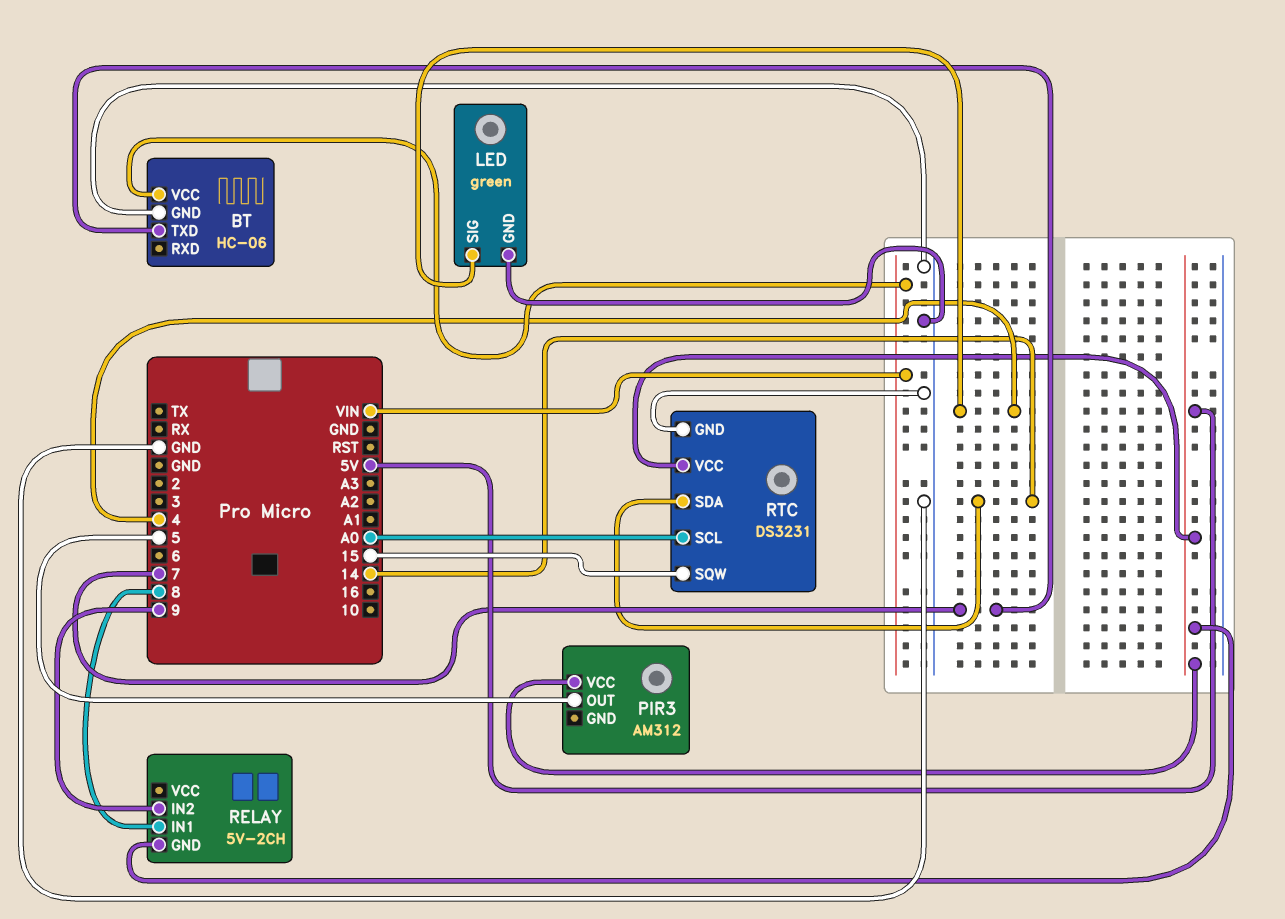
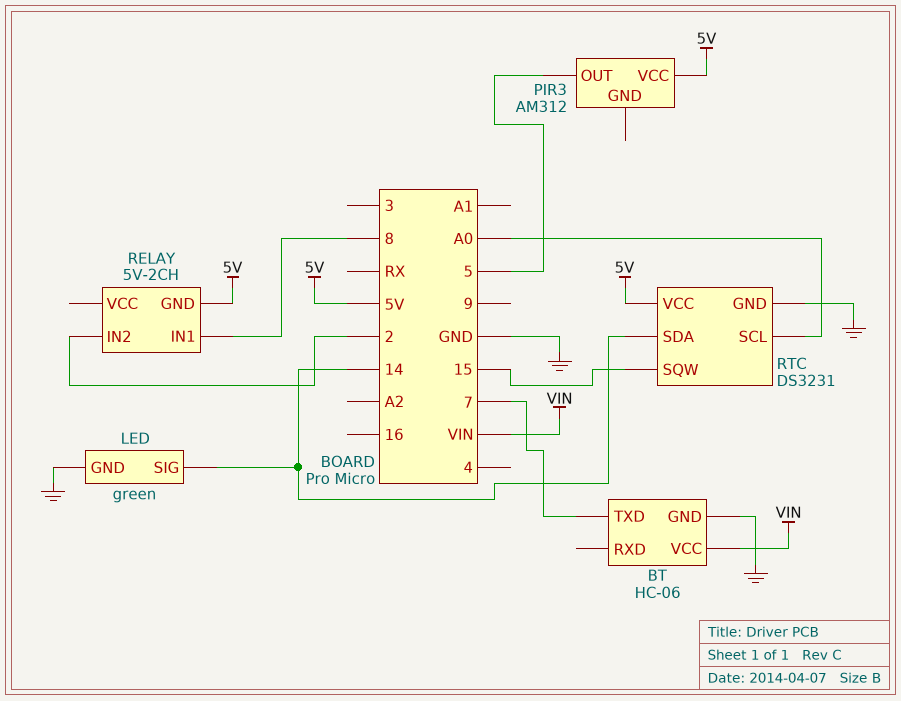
LED pin SIG: 4 -> 14
RELAY pin IN2: 9 -> 2

